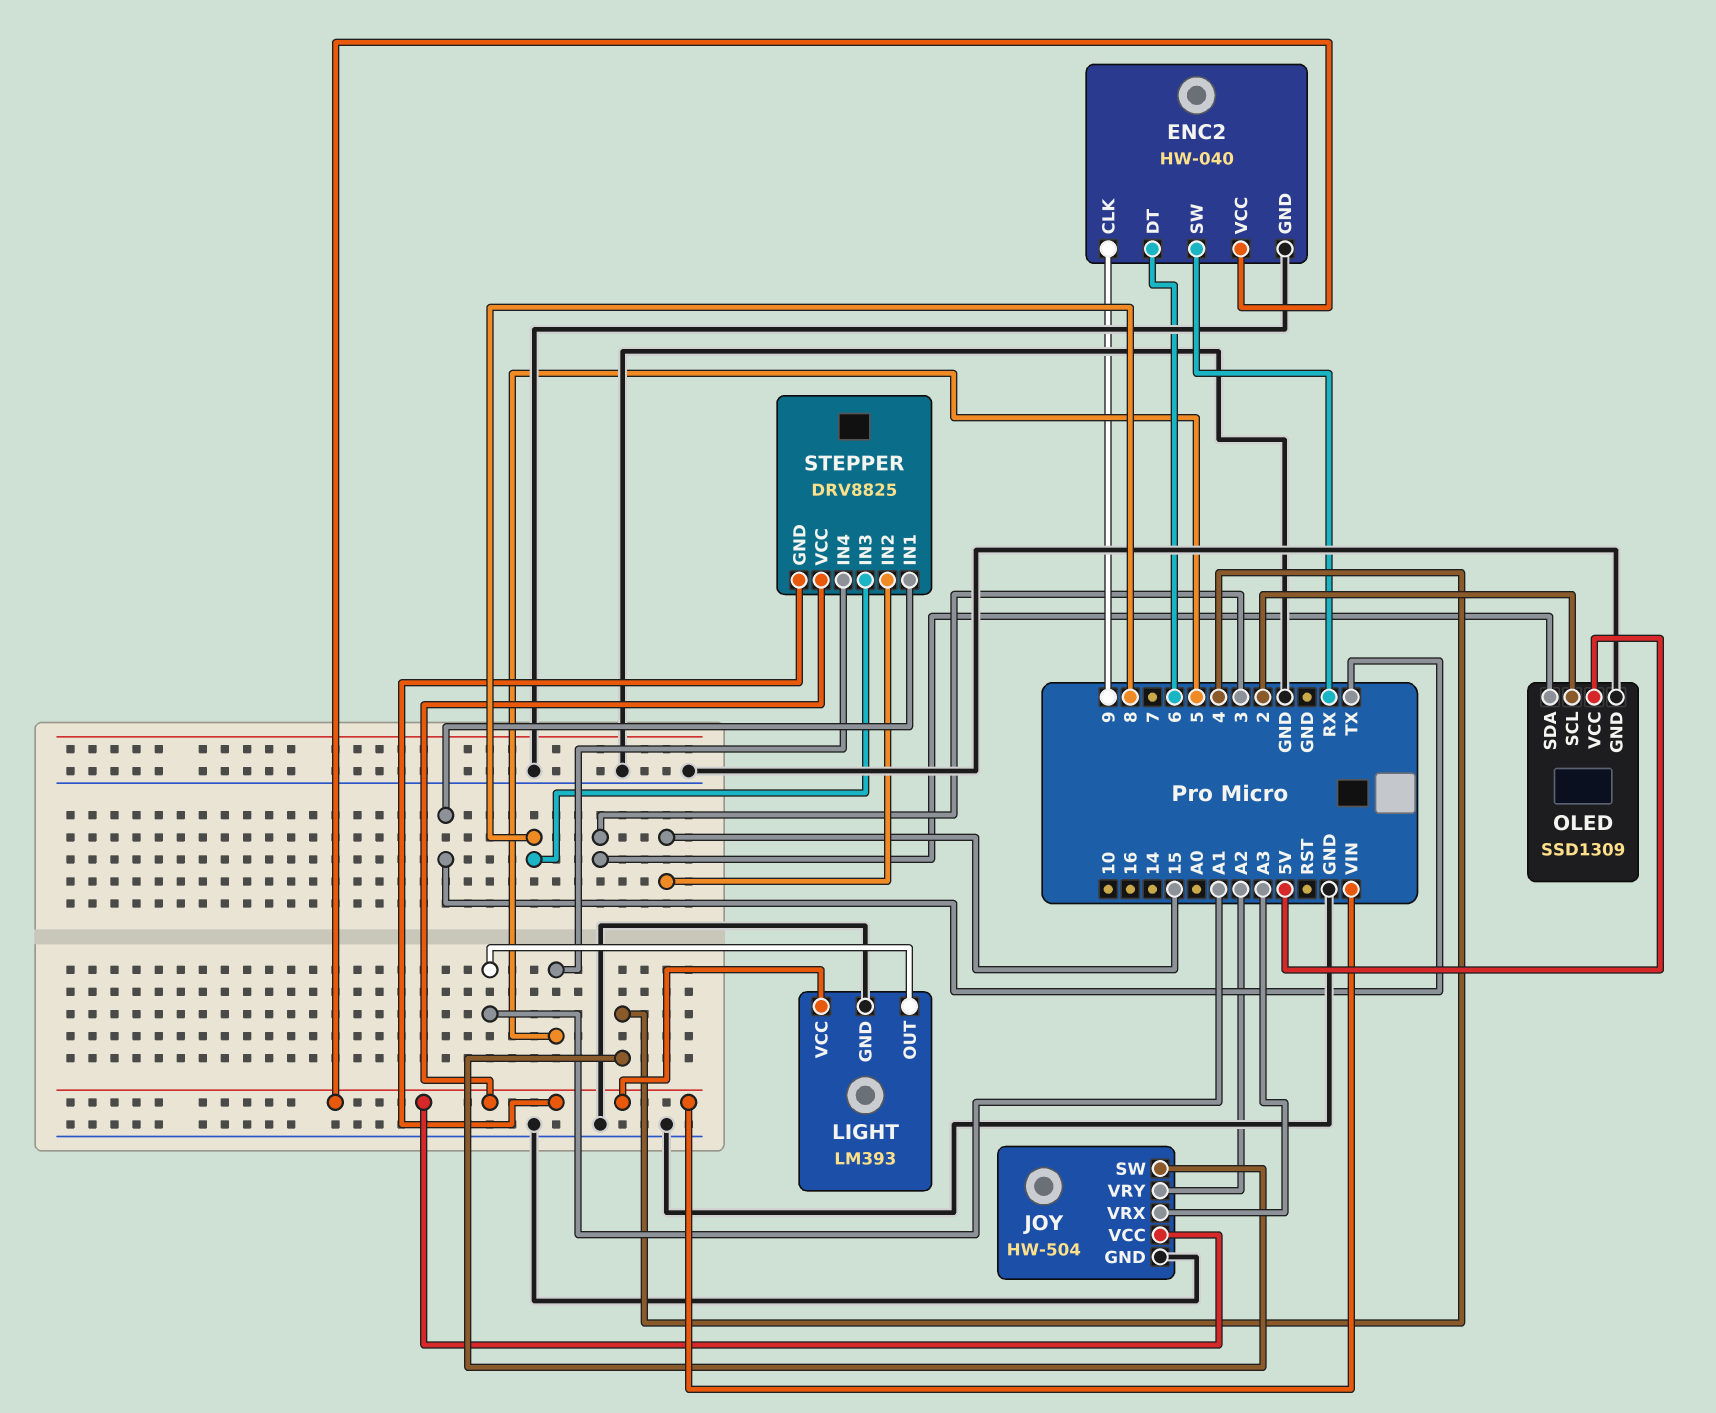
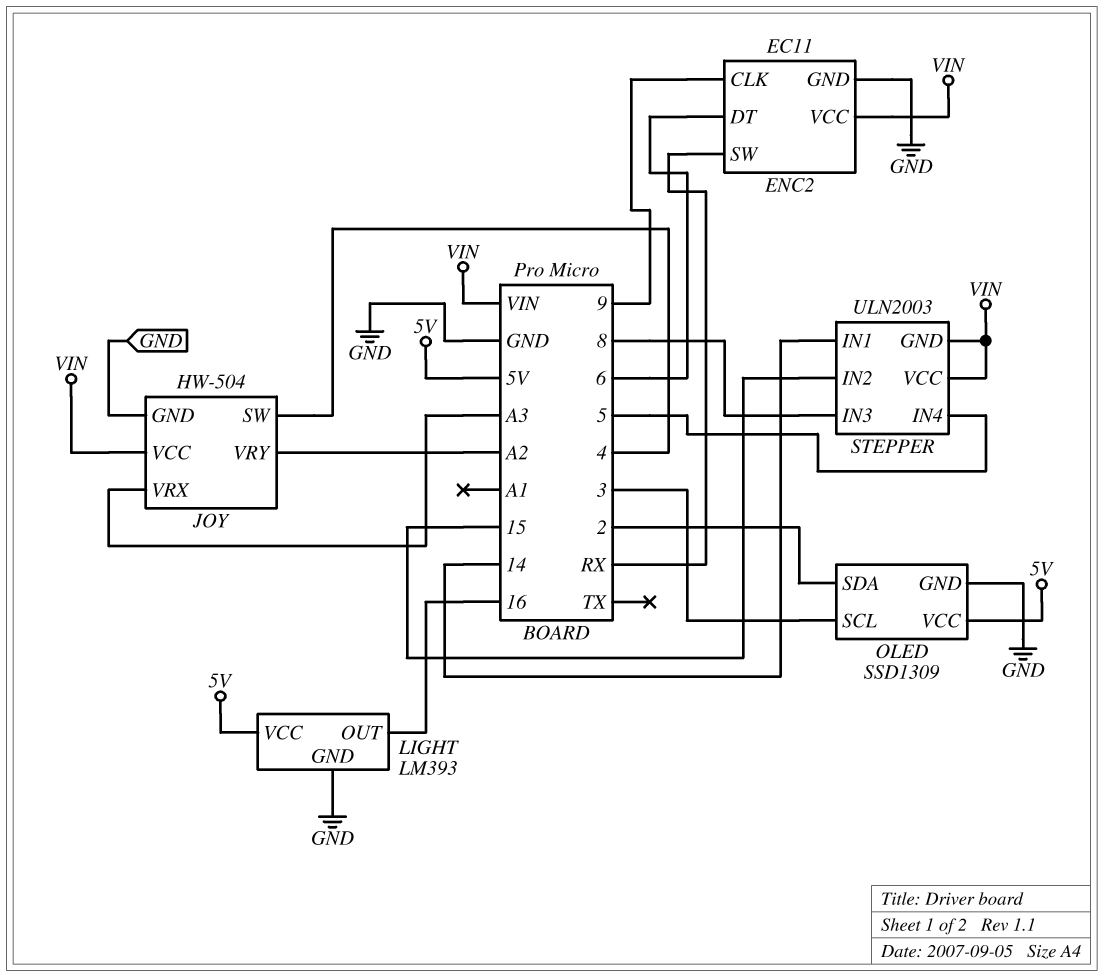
ENC2: HW-040 -> EC11
LIGHT pin OUT: A1 -> 16
LIGHT pin VCC: VIN -> 5V
OLED pin SCL: 2 -> 3
OLED pin SDA: 3 -> 2
STEPPER: DRV8825 -> ULN2003
STEPPER pin IN1: TX -> 14

